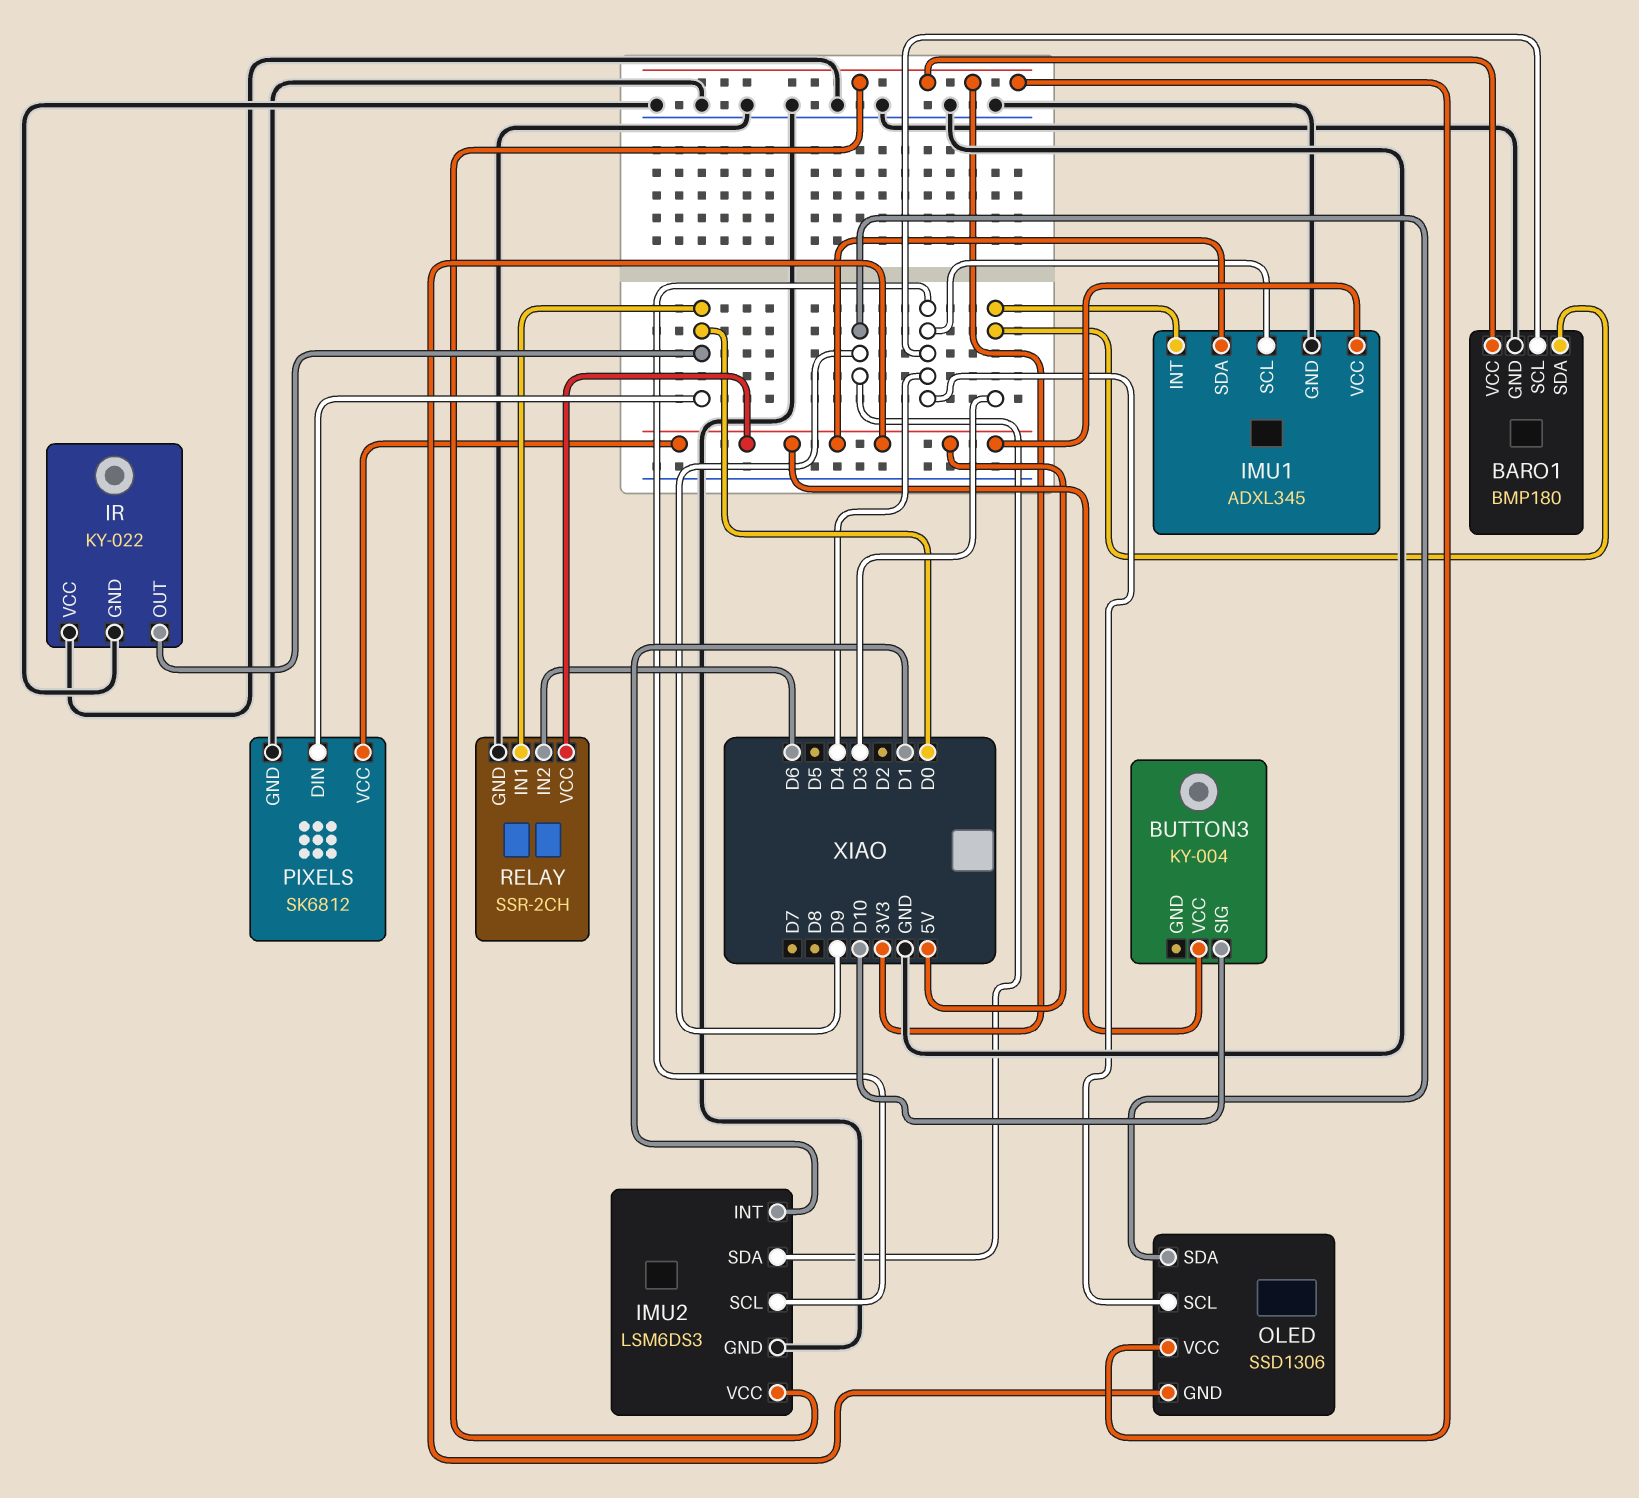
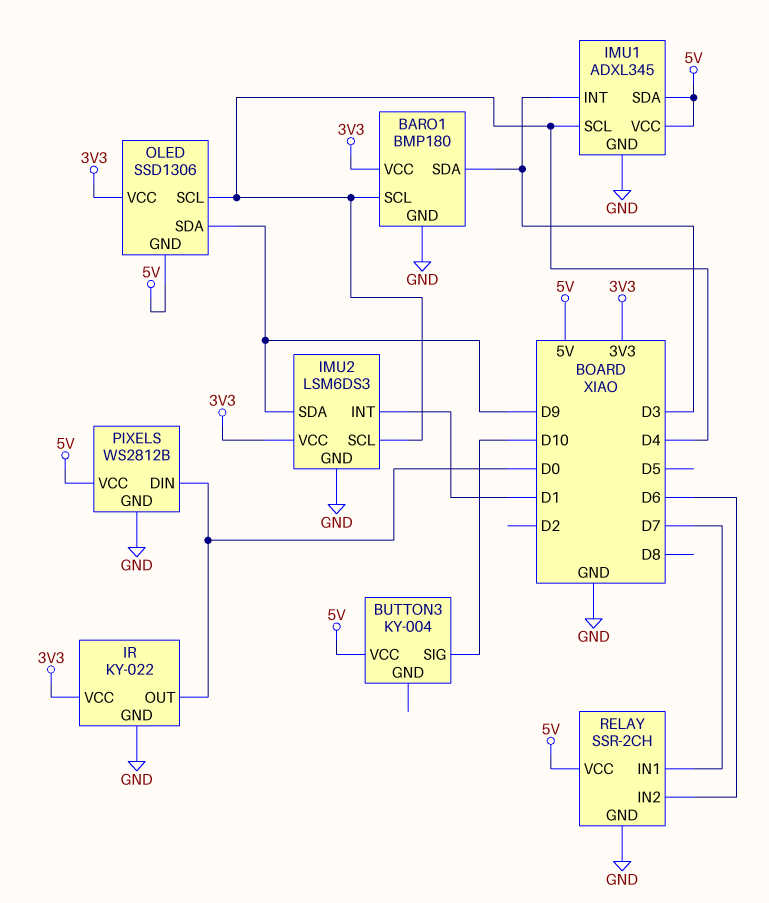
IR pin VCC: GND -> 3V3
PIXELS: SK6812 -> WS2812B
RELAY pin IN1: D0 -> D7

